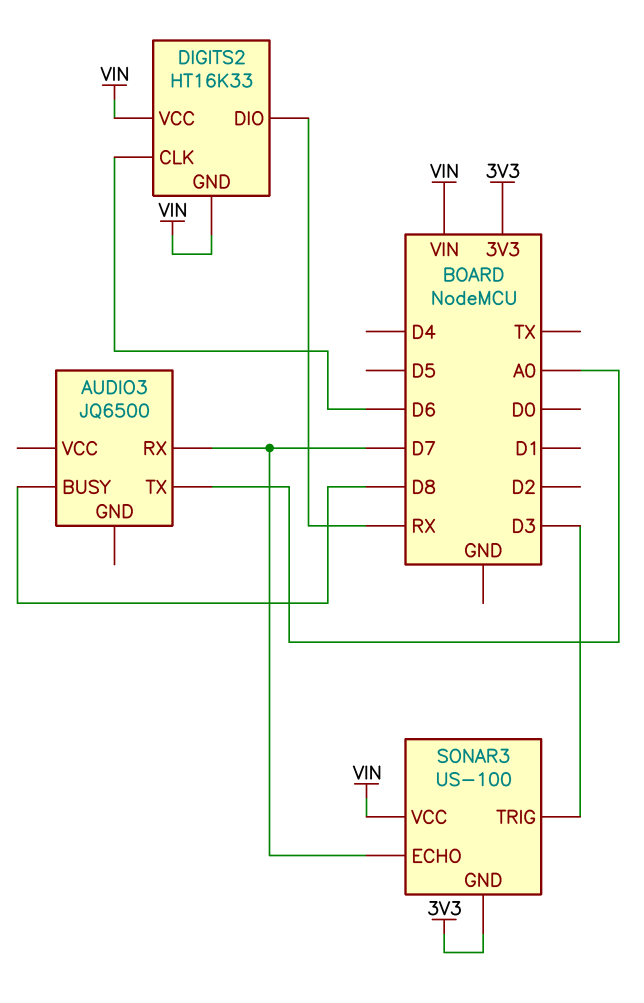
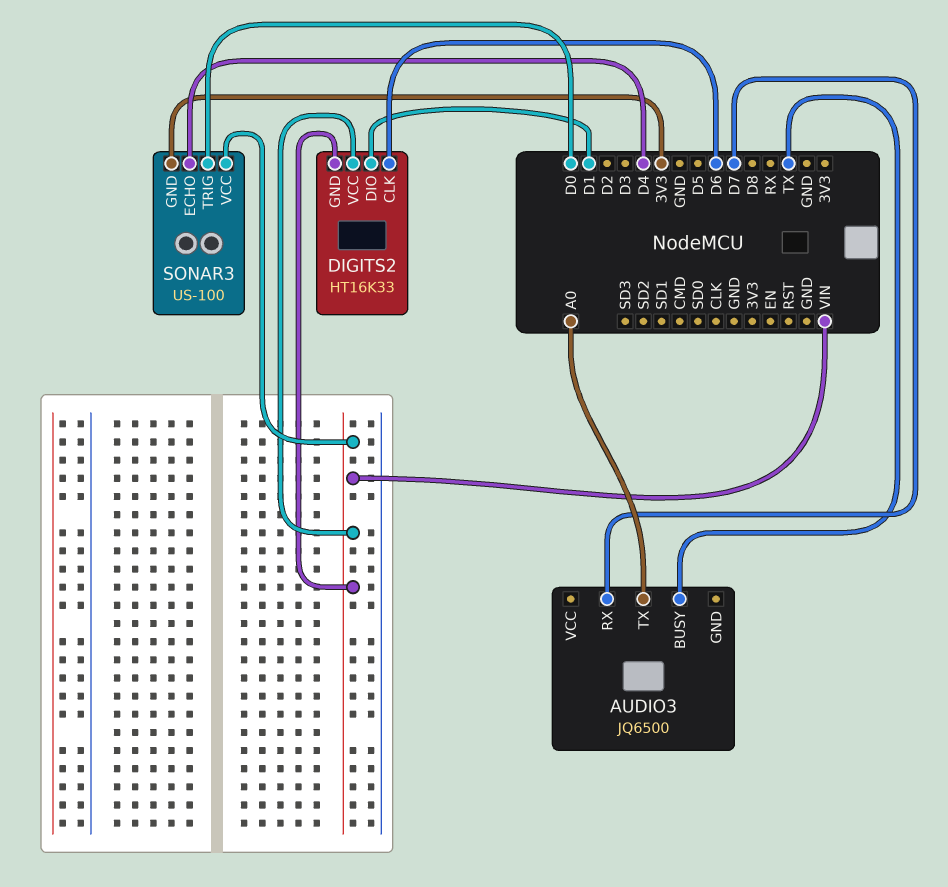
AUDIO3 pin BUSY: D8 -> TX
DIGITS2 pin DIO: RX -> D1
SONAR3 pin ECHO: D7 -> D4
SONAR3 pin TRIG: D3 -> D0

